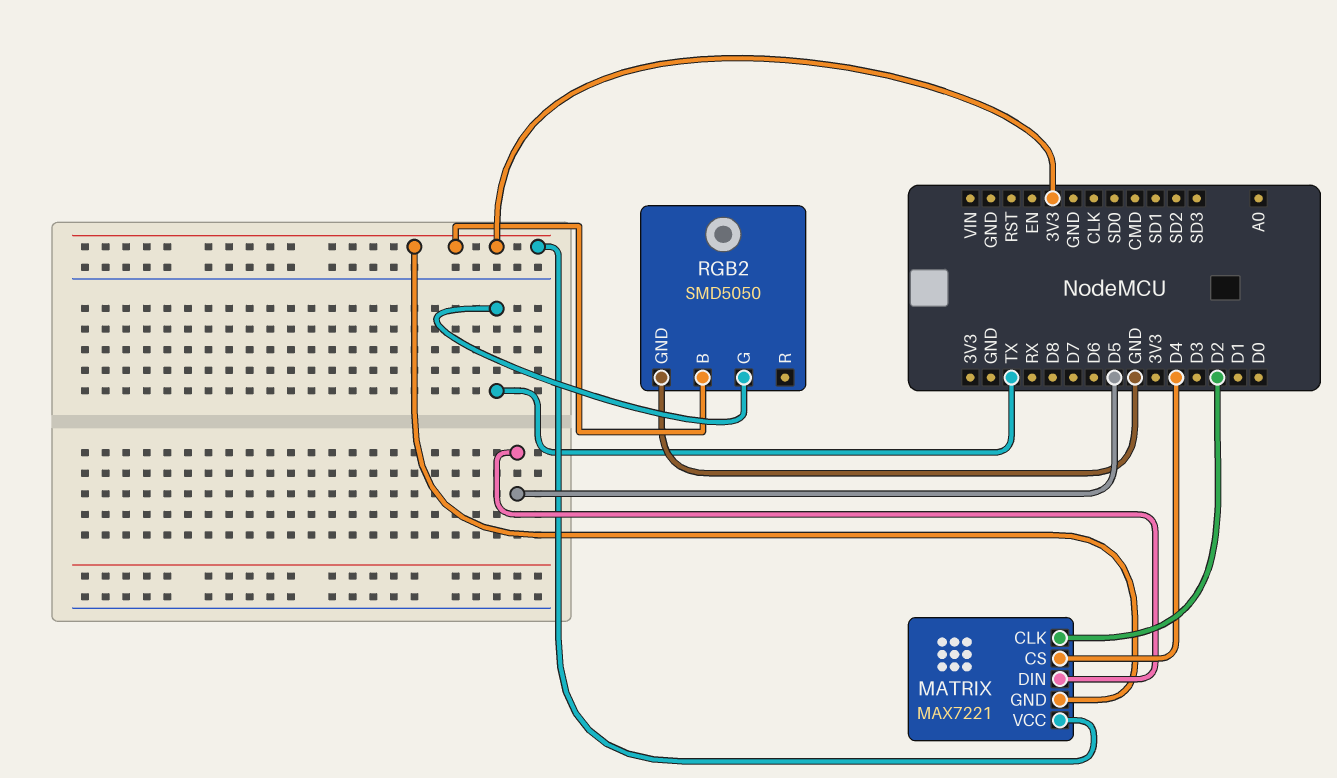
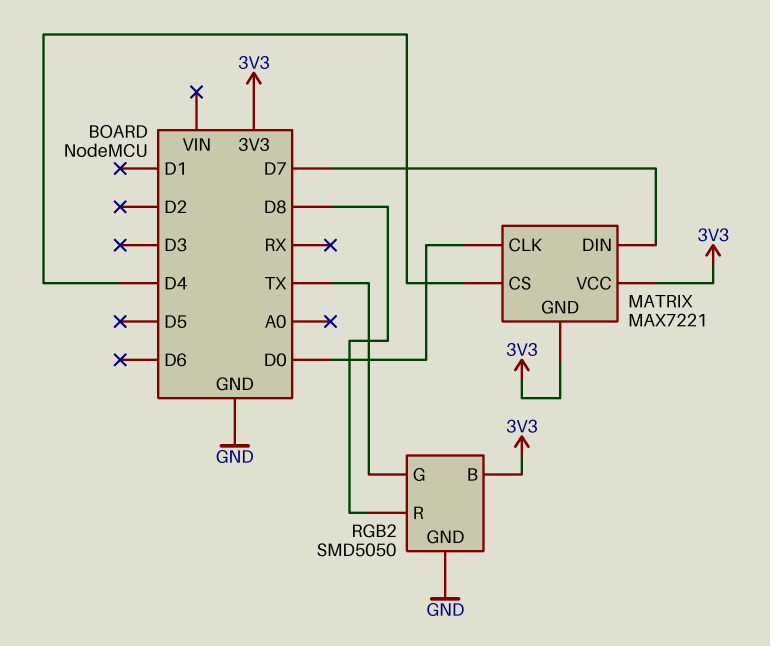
MATRIX pin CLK: D2 -> D0
MATRIX pin DIN: D5 -> D7
RGB2 pin R: none -> D8

